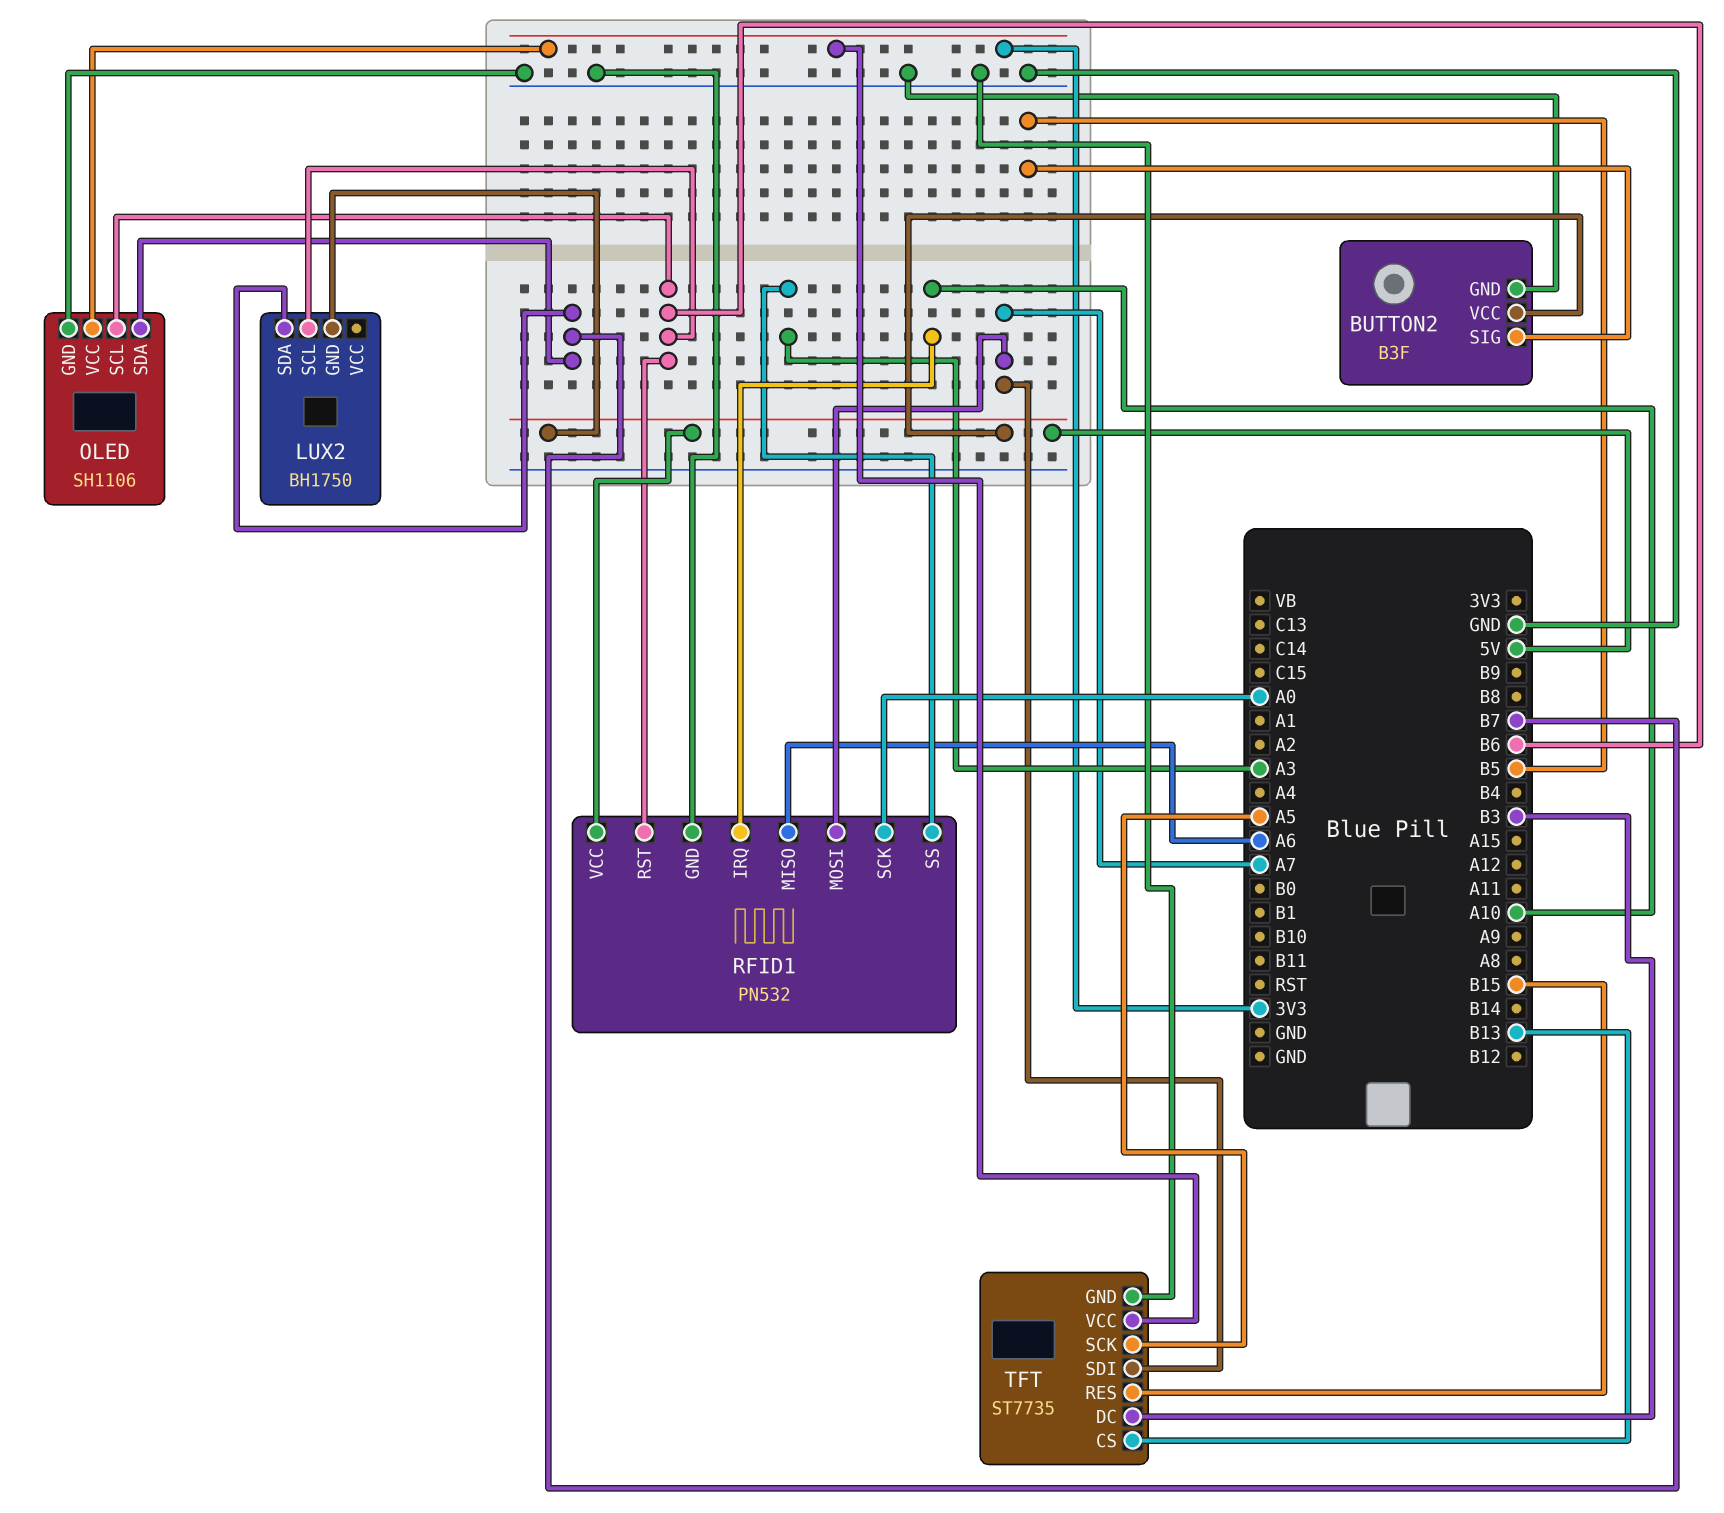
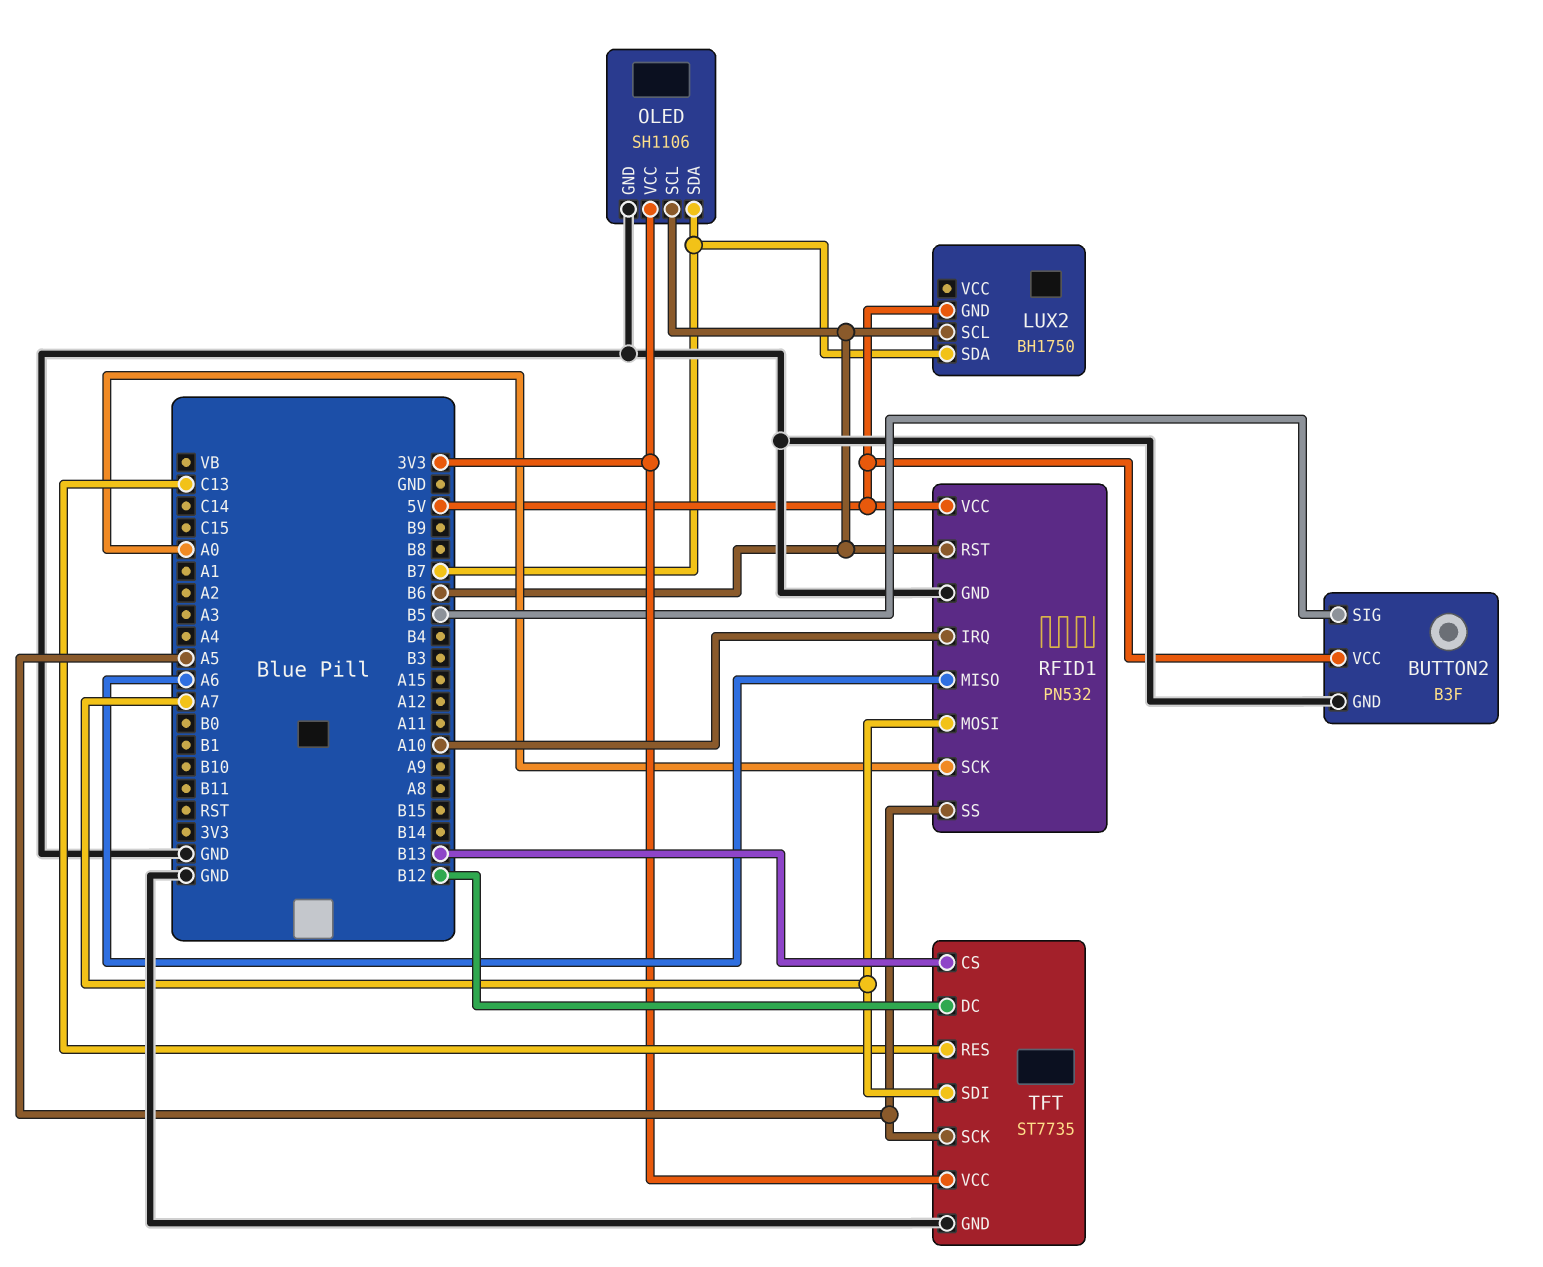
RFID1 pin SS: A3 -> A5
TFT pin DC: B3 -> B12
TFT pin RES: B15 -> C13

